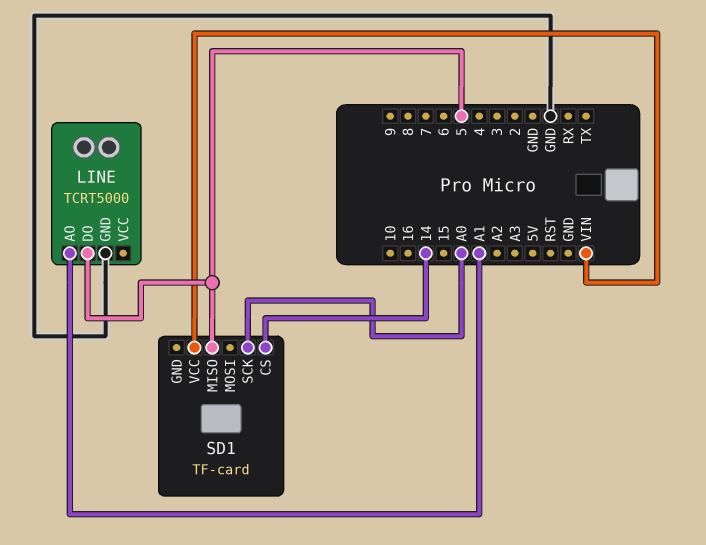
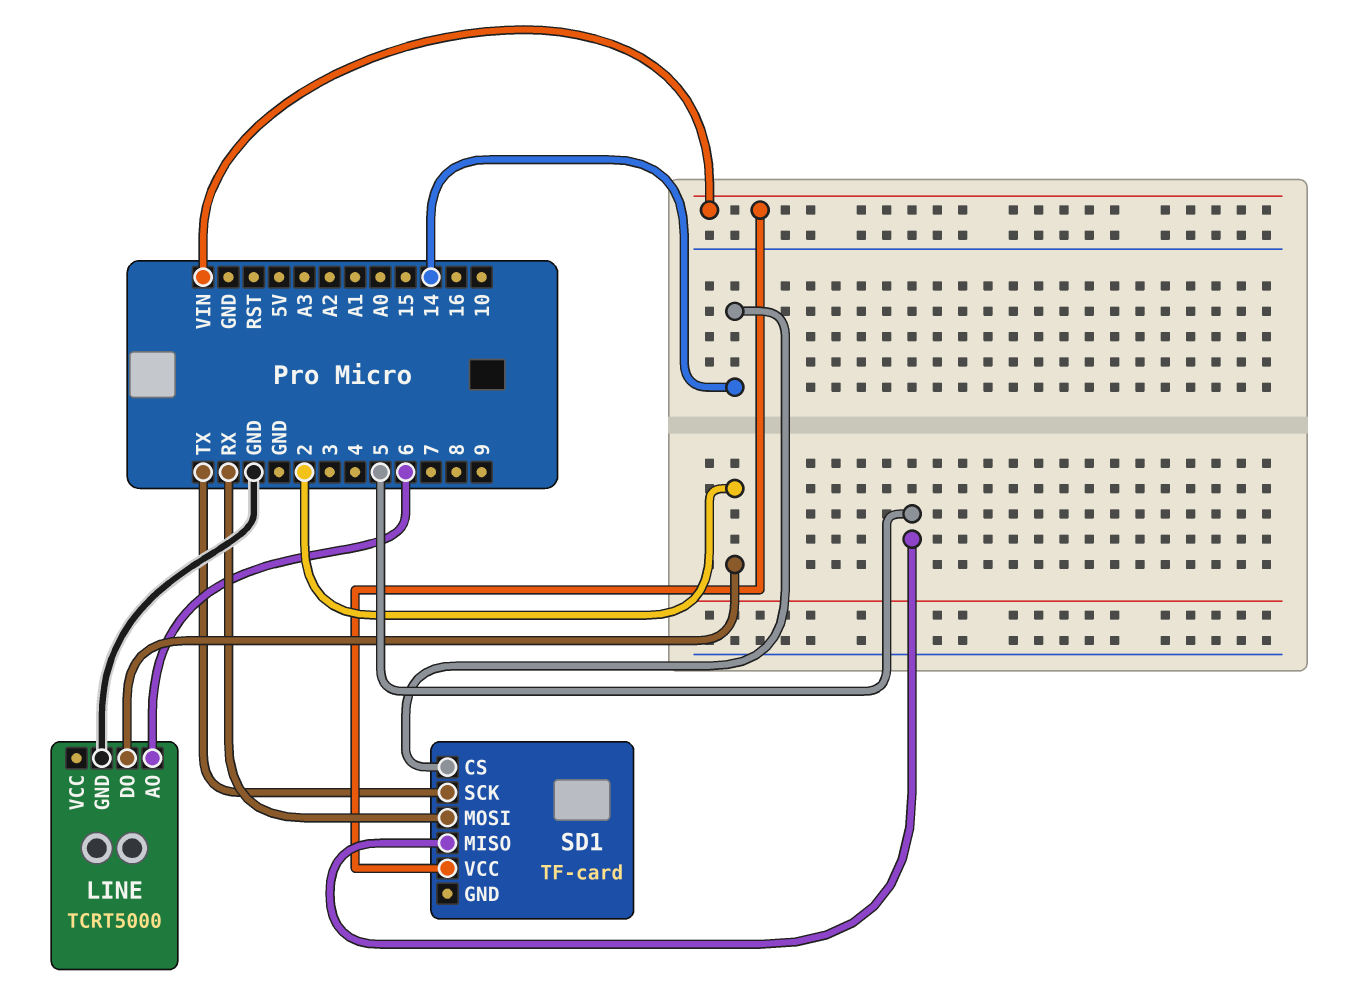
LINE pin AO: A1 -> 6
LINE pin DO: 5 -> 2
SD1 pin MOSI: none -> RX
SD1 pin SCK: A0 -> TX

